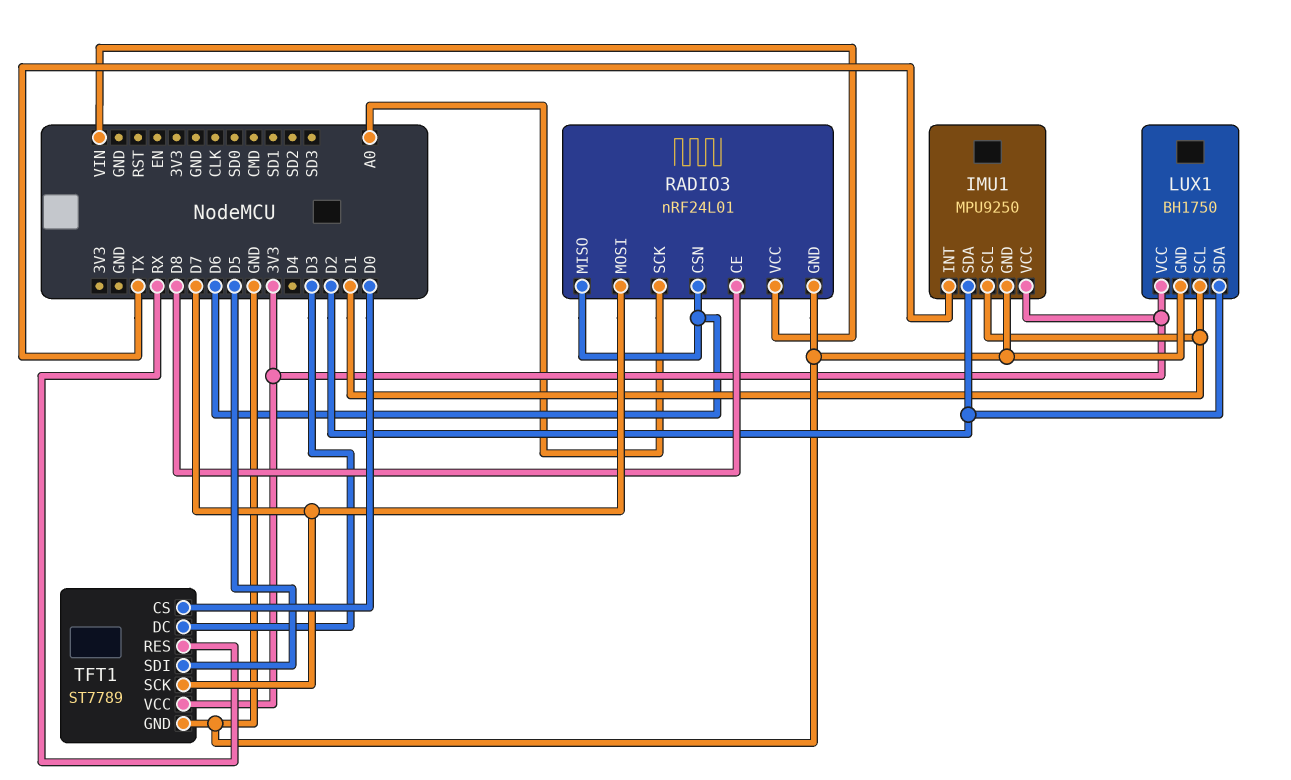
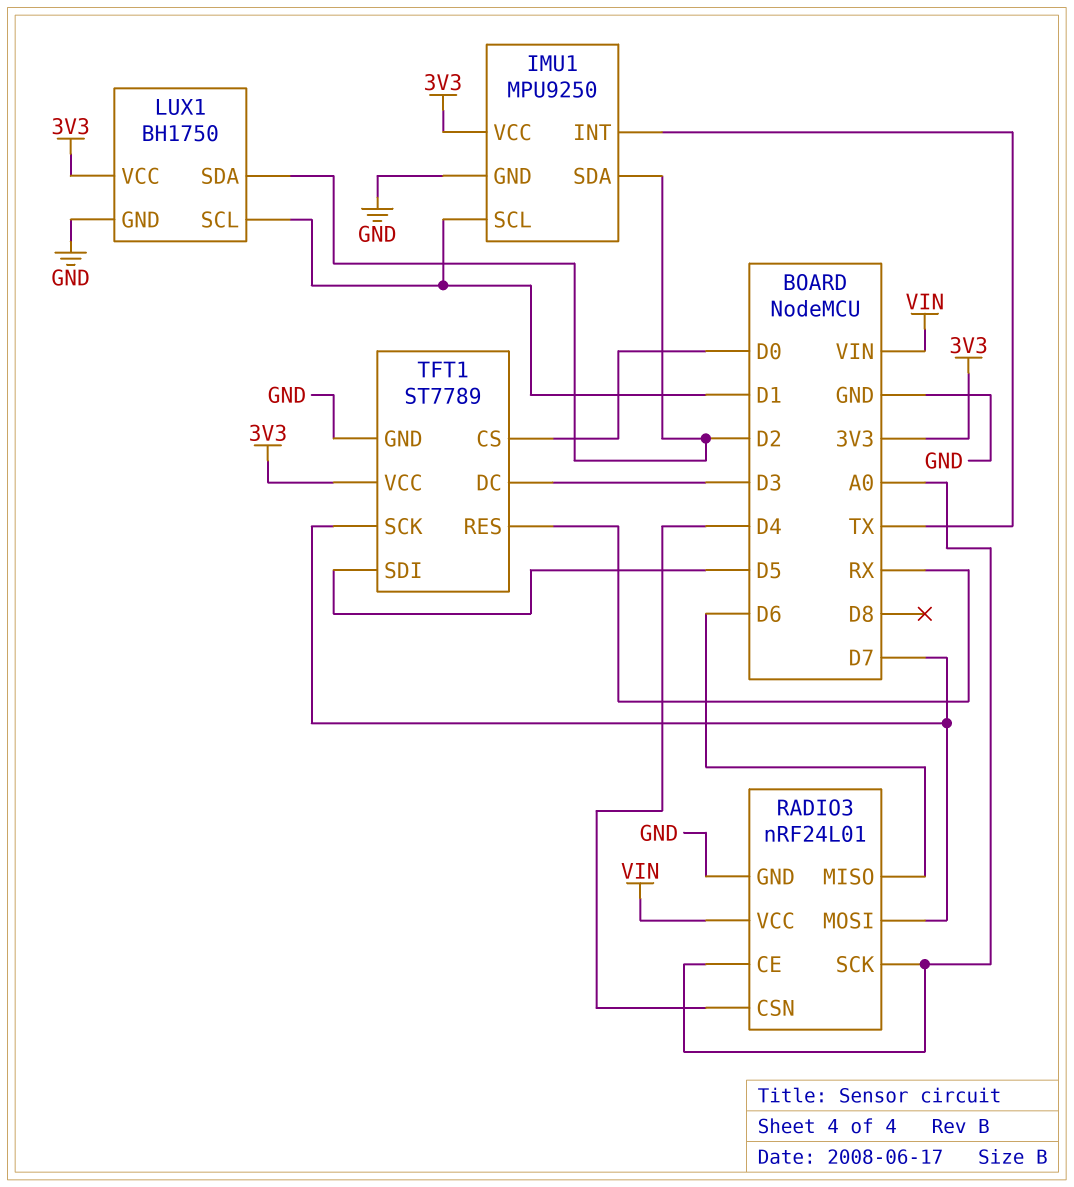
RADIO3 pin CE: D8 -> A0
RADIO3 pin CSN: D6 -> D4

